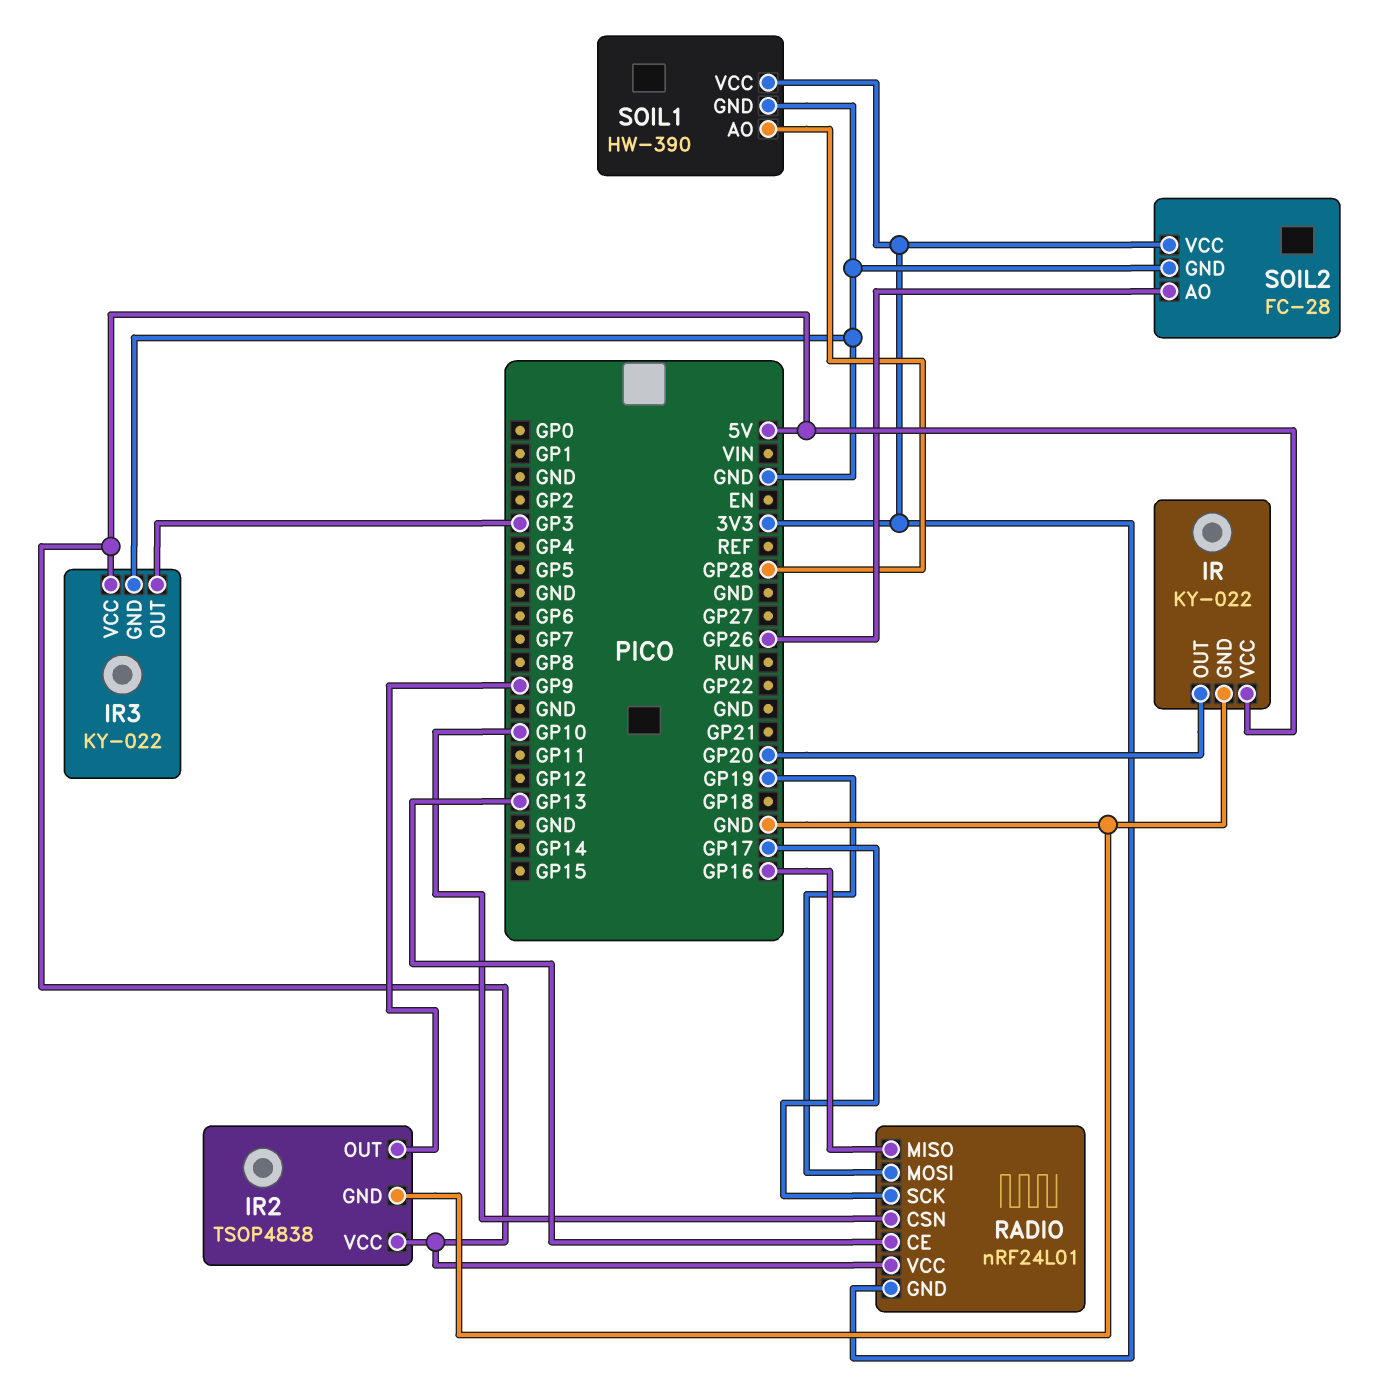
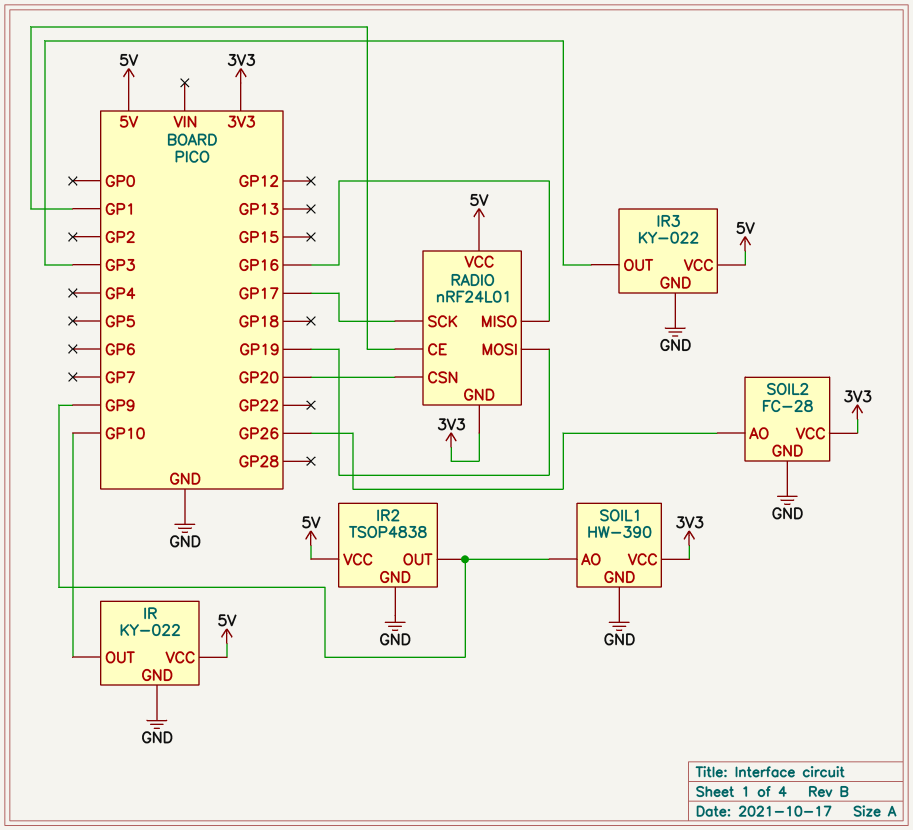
IR pin OUT: GP20 -> GP10
RADIO pin CE: GP13 -> GP1
RADIO pin CSN: GP10 -> GP20
SOIL1 pin AO: GP28 -> GP9

